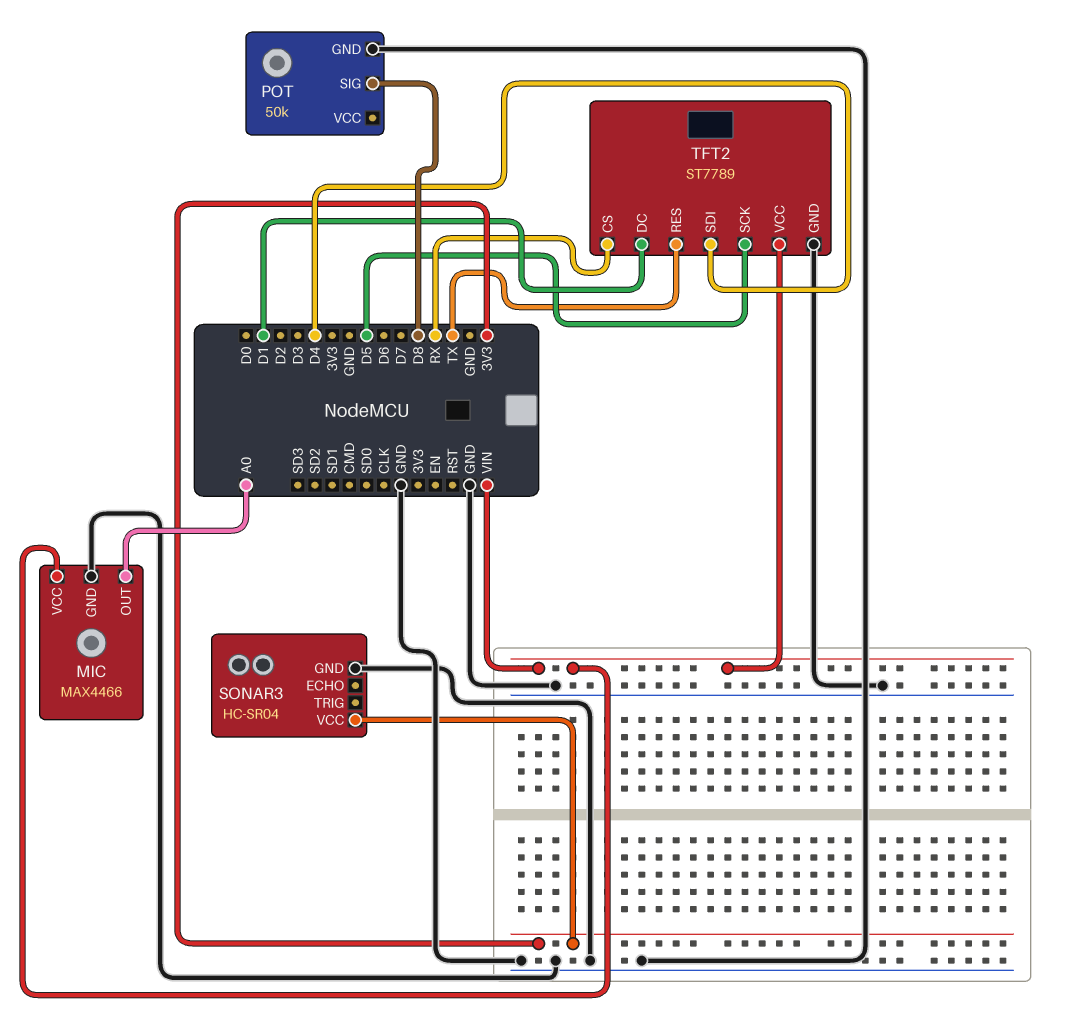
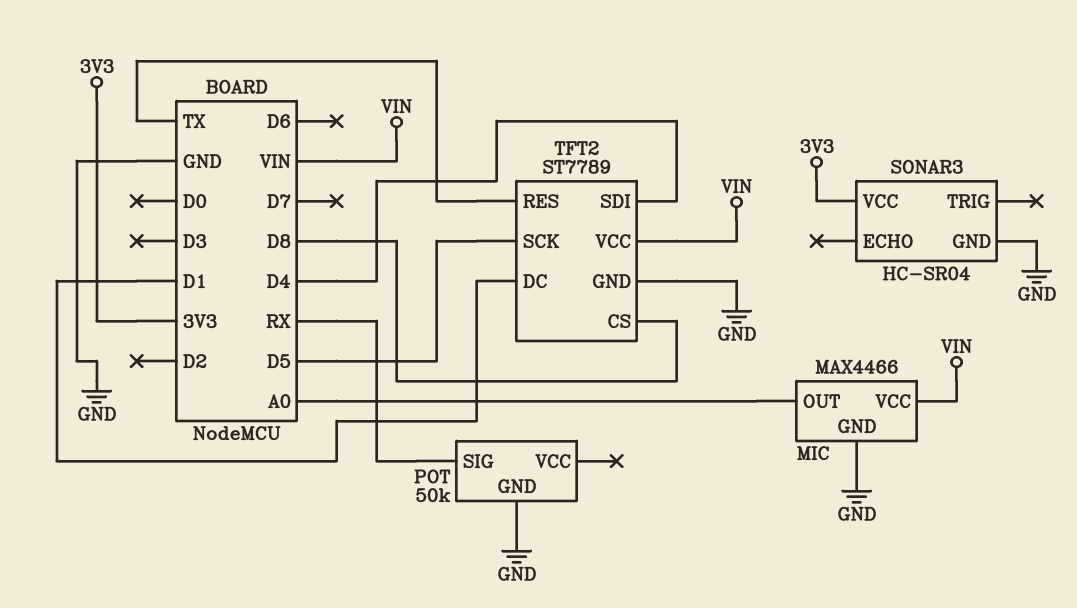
POT pin SIG: D8 -> RX
TFT2 pin CS: RX -> D8

